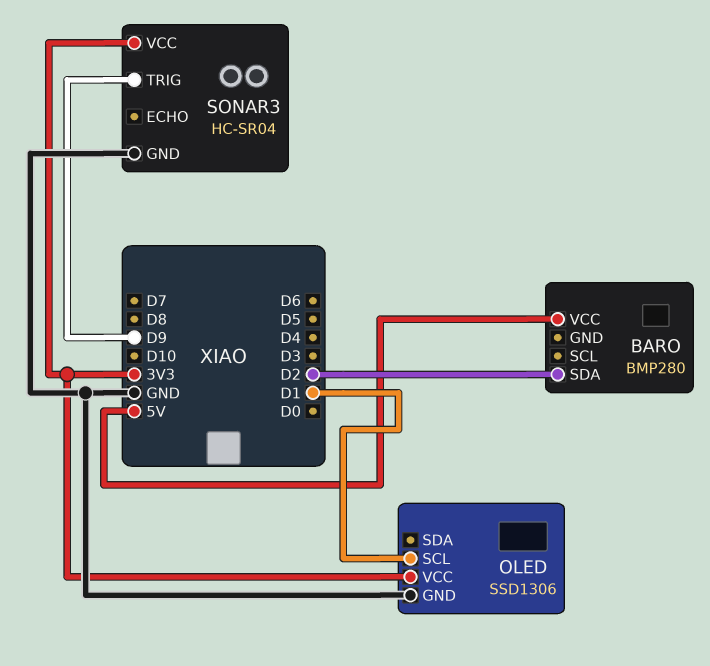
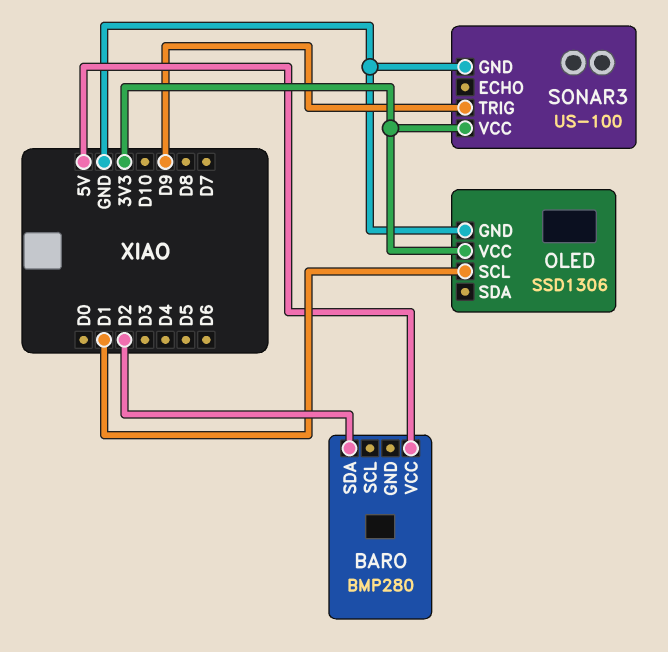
SONAR3: HC-SR04 -> US-100

